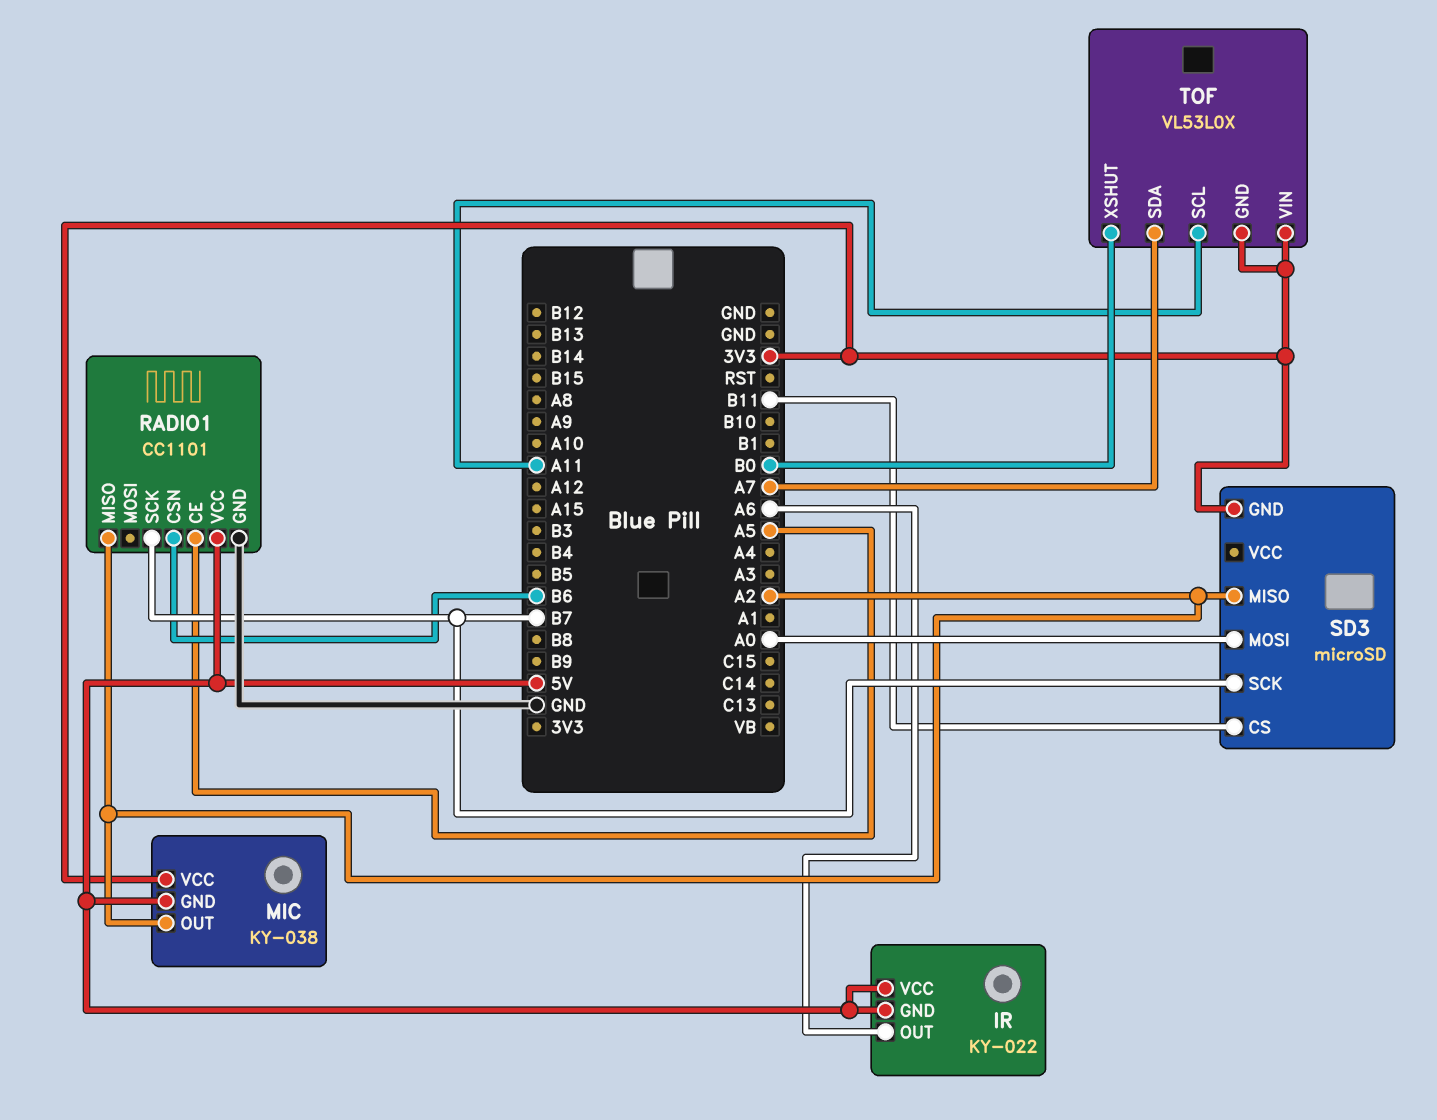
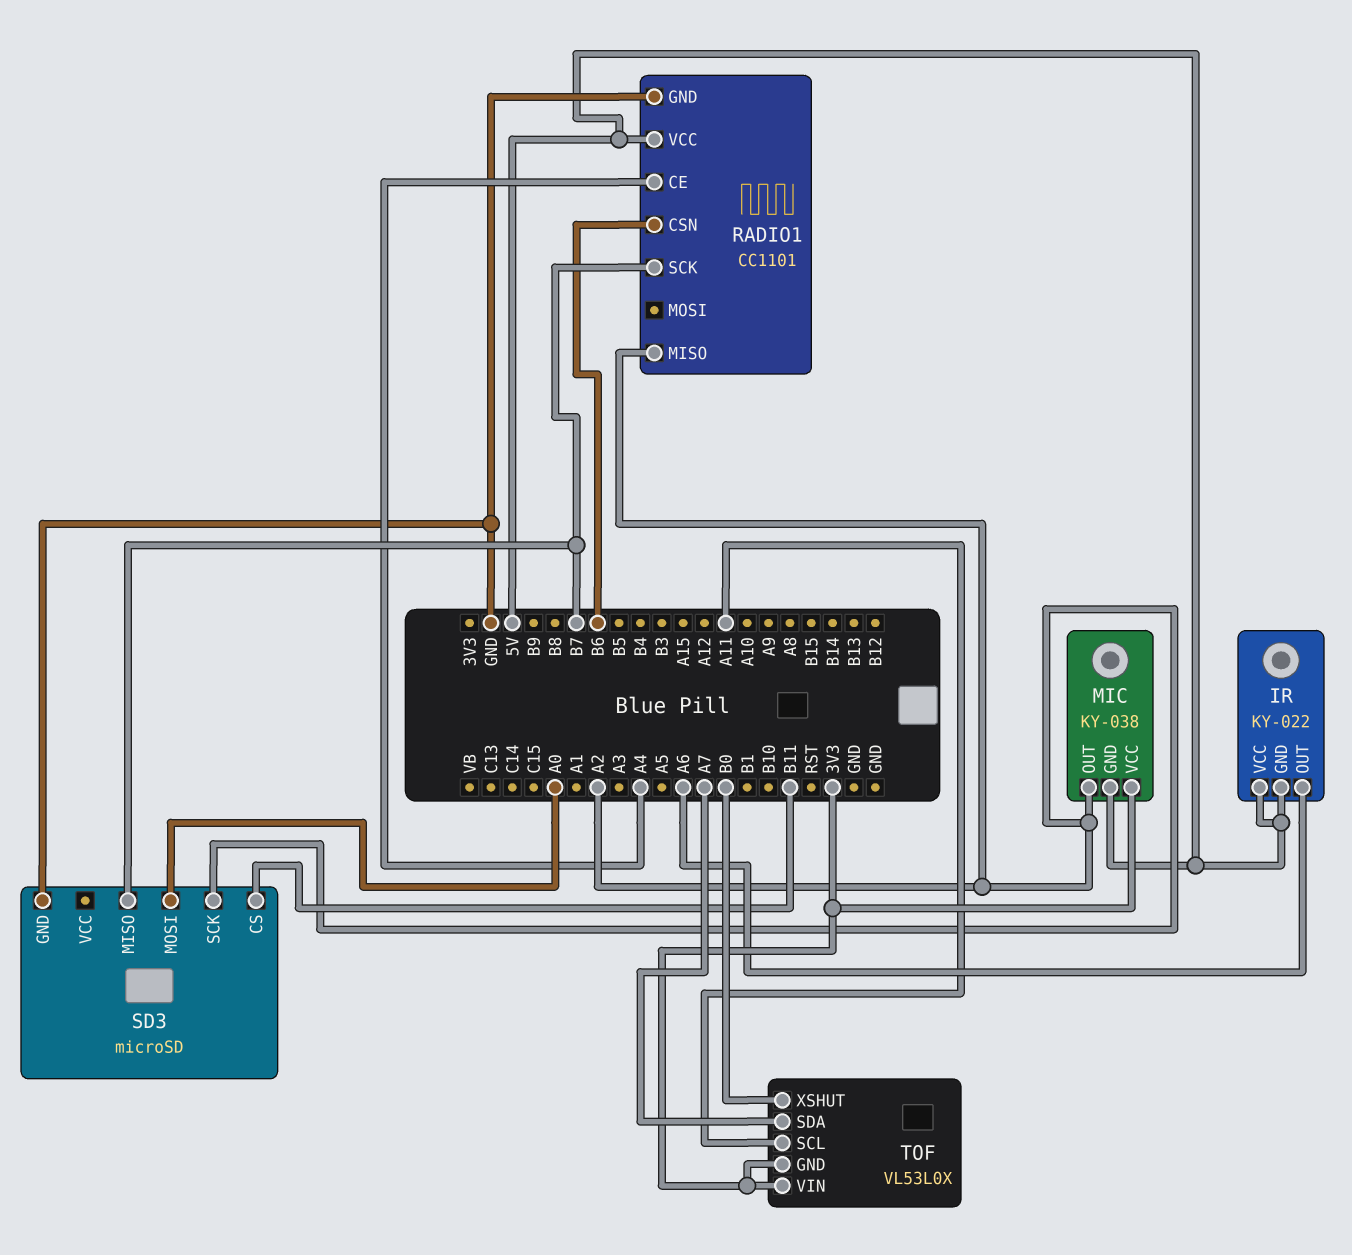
RADIO1 pin CE: A5 -> A4
SD3 pin GND: 3V3 -> GND
SD3 pin MISO: A2 -> B7
SD3 pin SCK: B7 -> A2

